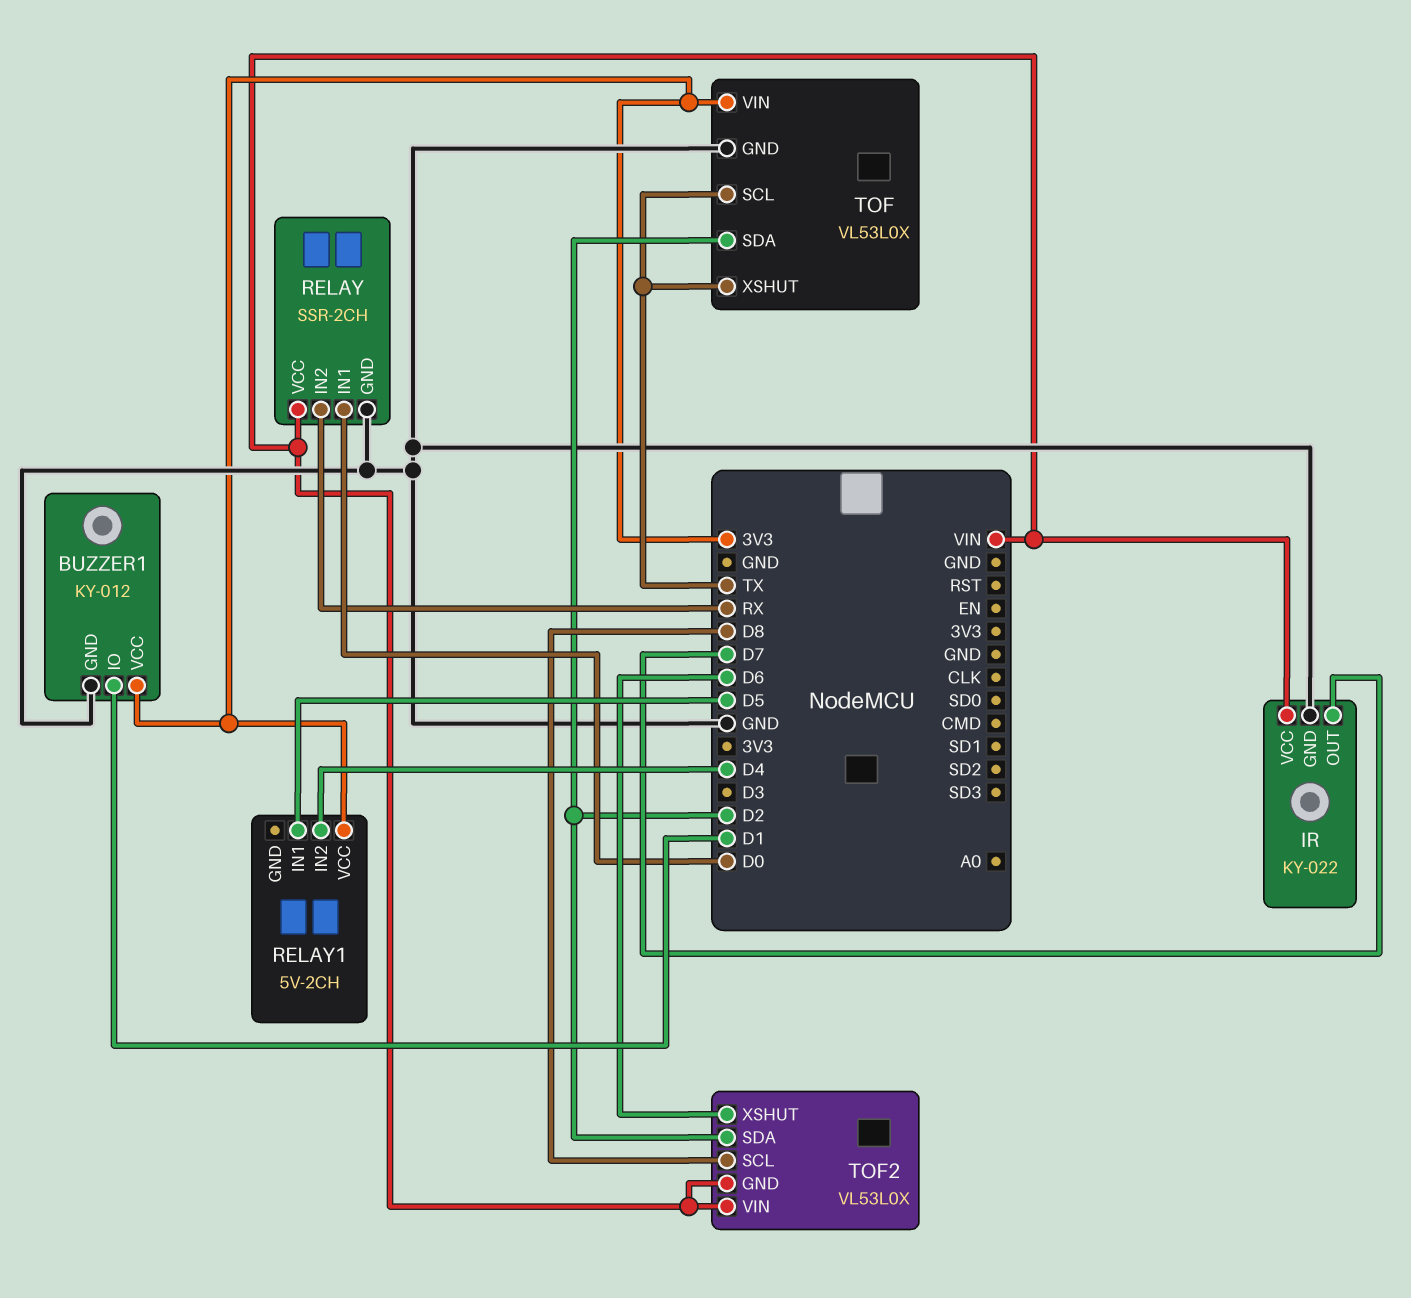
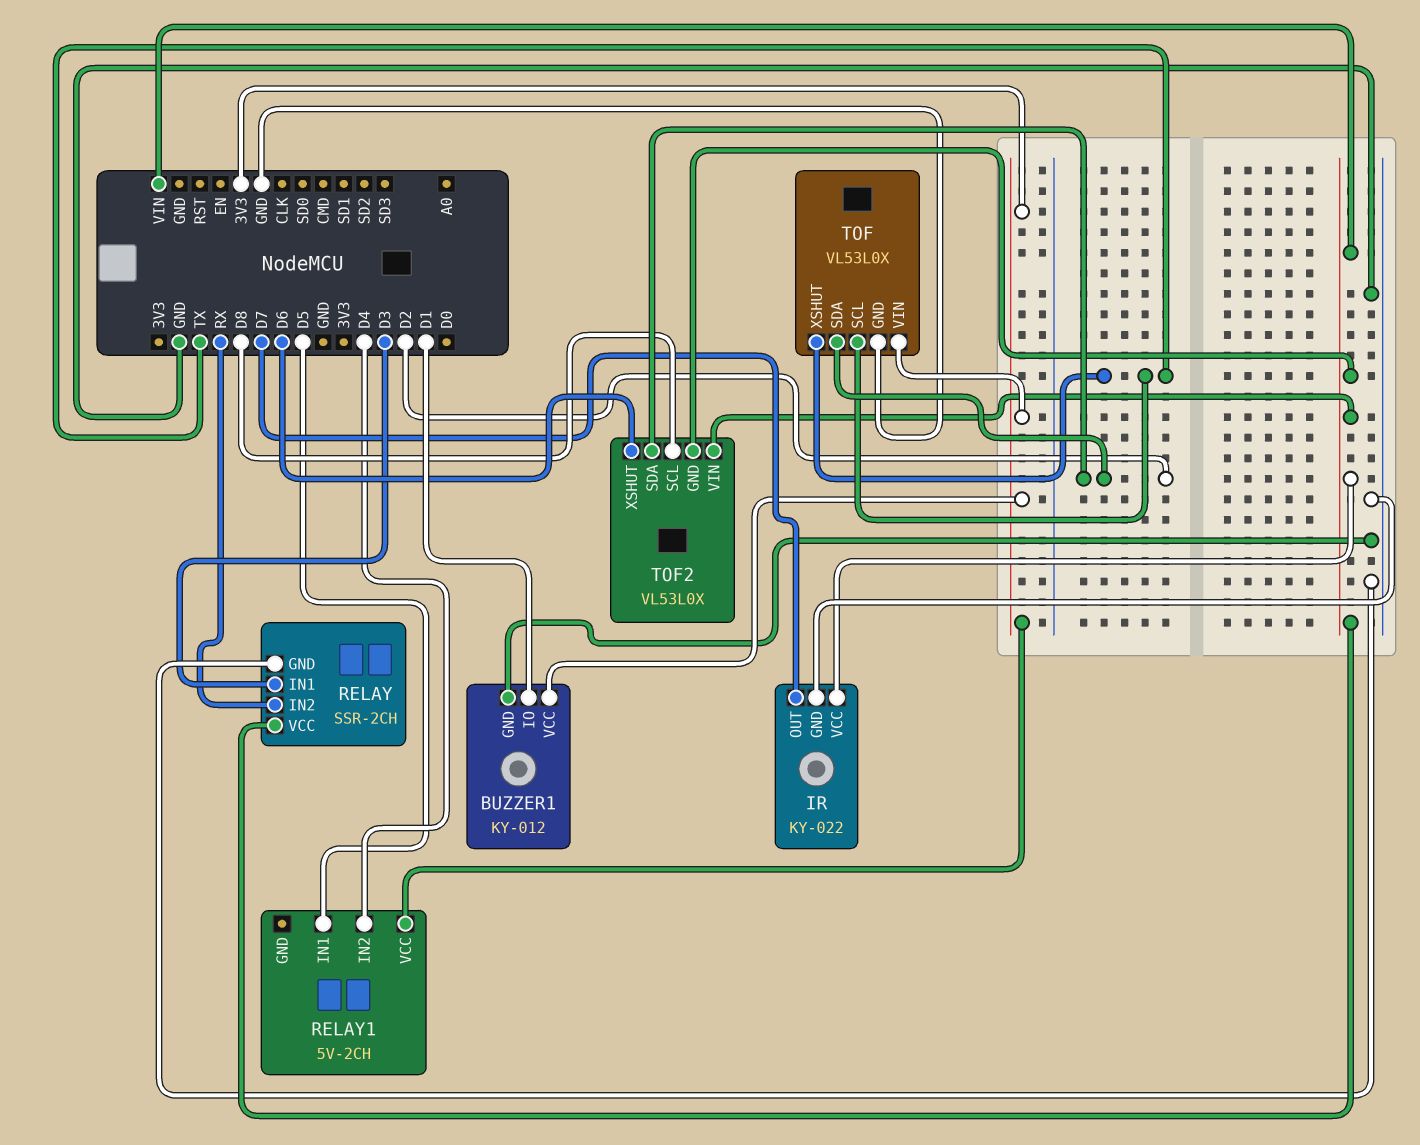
RELAY pin IN1: D0 -> D3

